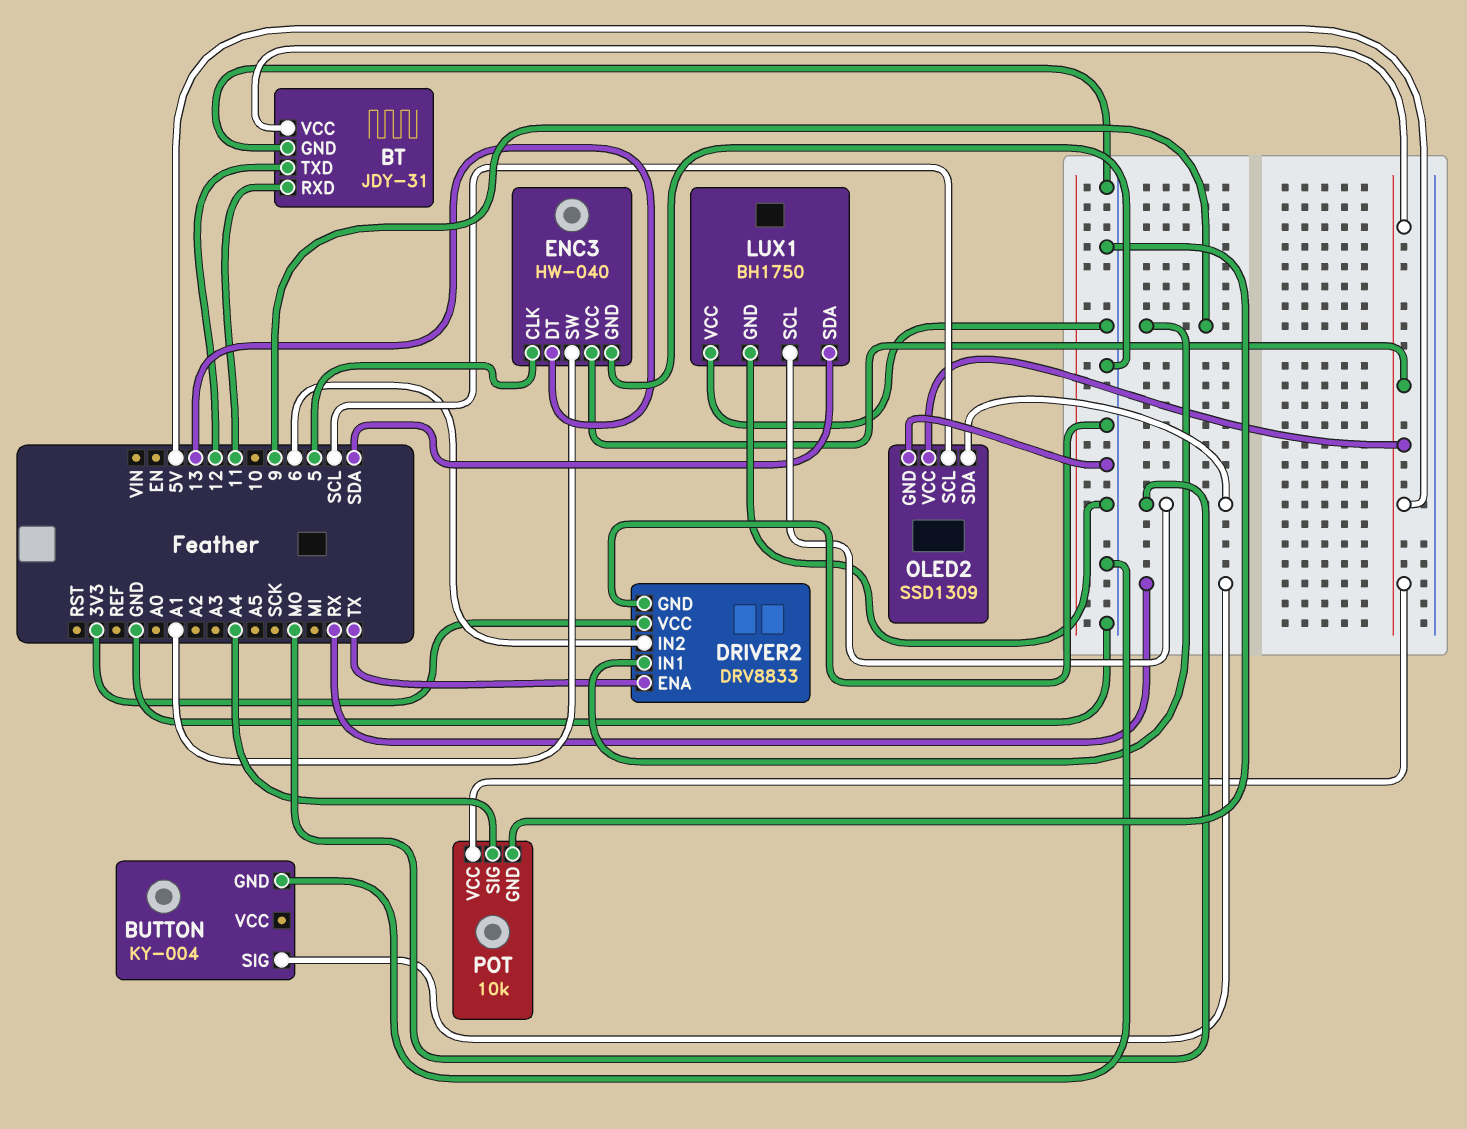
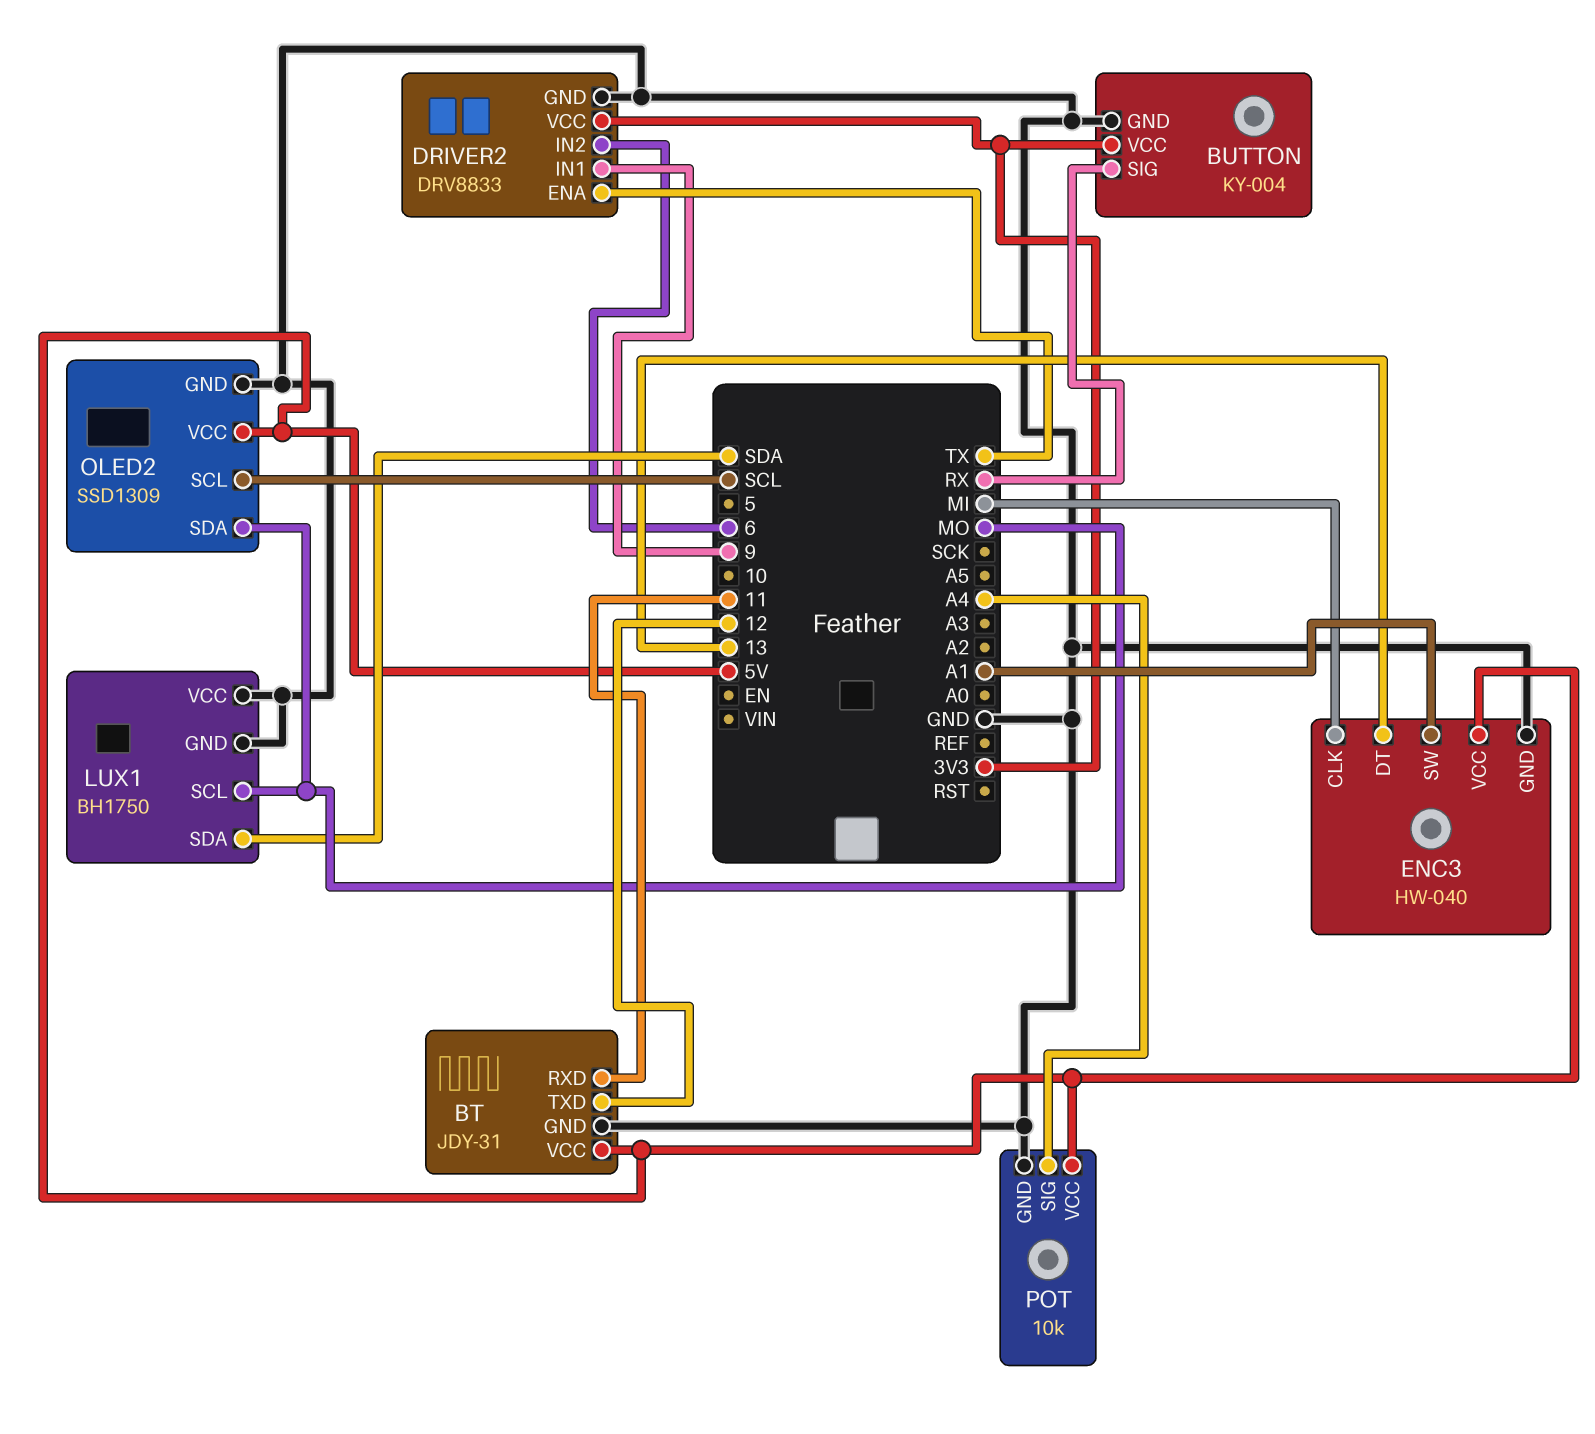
BUTTON pin VCC: none -> 3V3
ENC3 pin CLK: 5 -> MI

